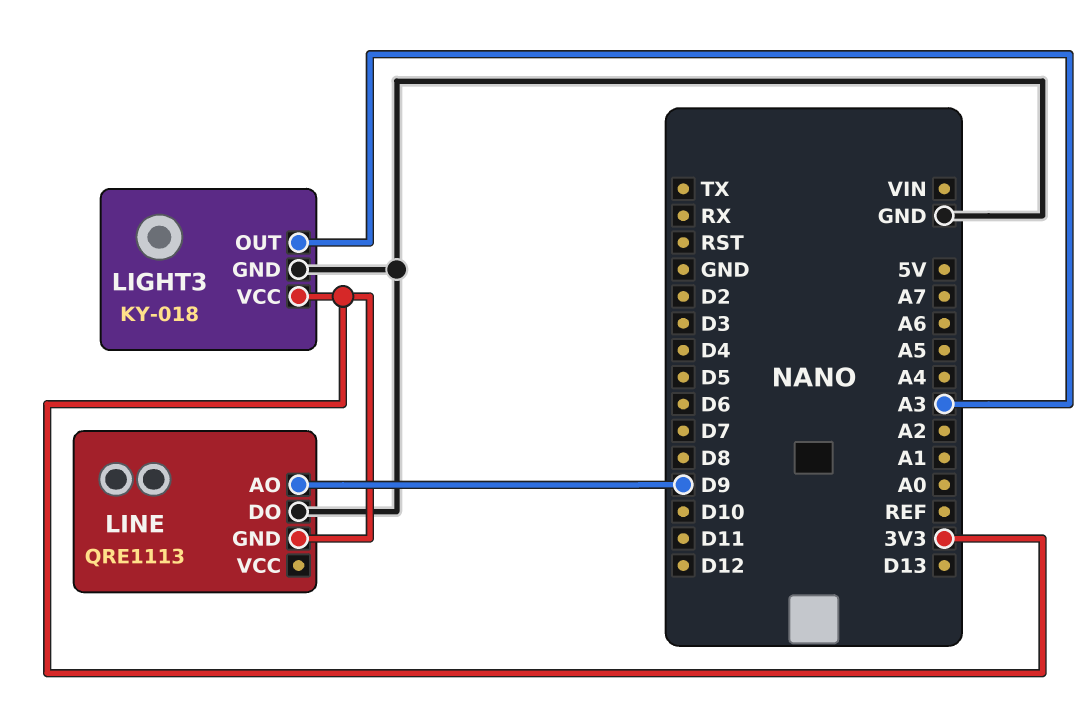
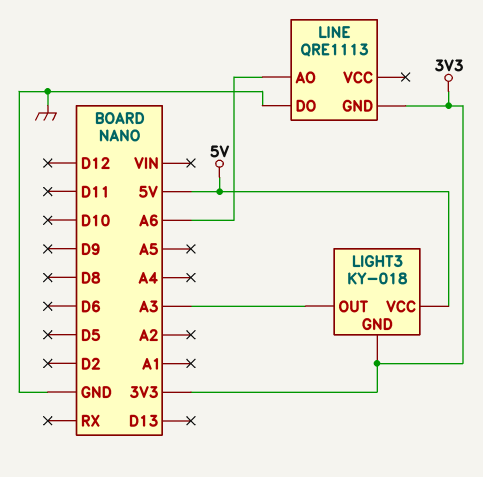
LIGHT3 pin GND: GND -> 3V3
LIGHT3 pin VCC: 3V3 -> 5V
LINE pin AO: D9 -> A6

